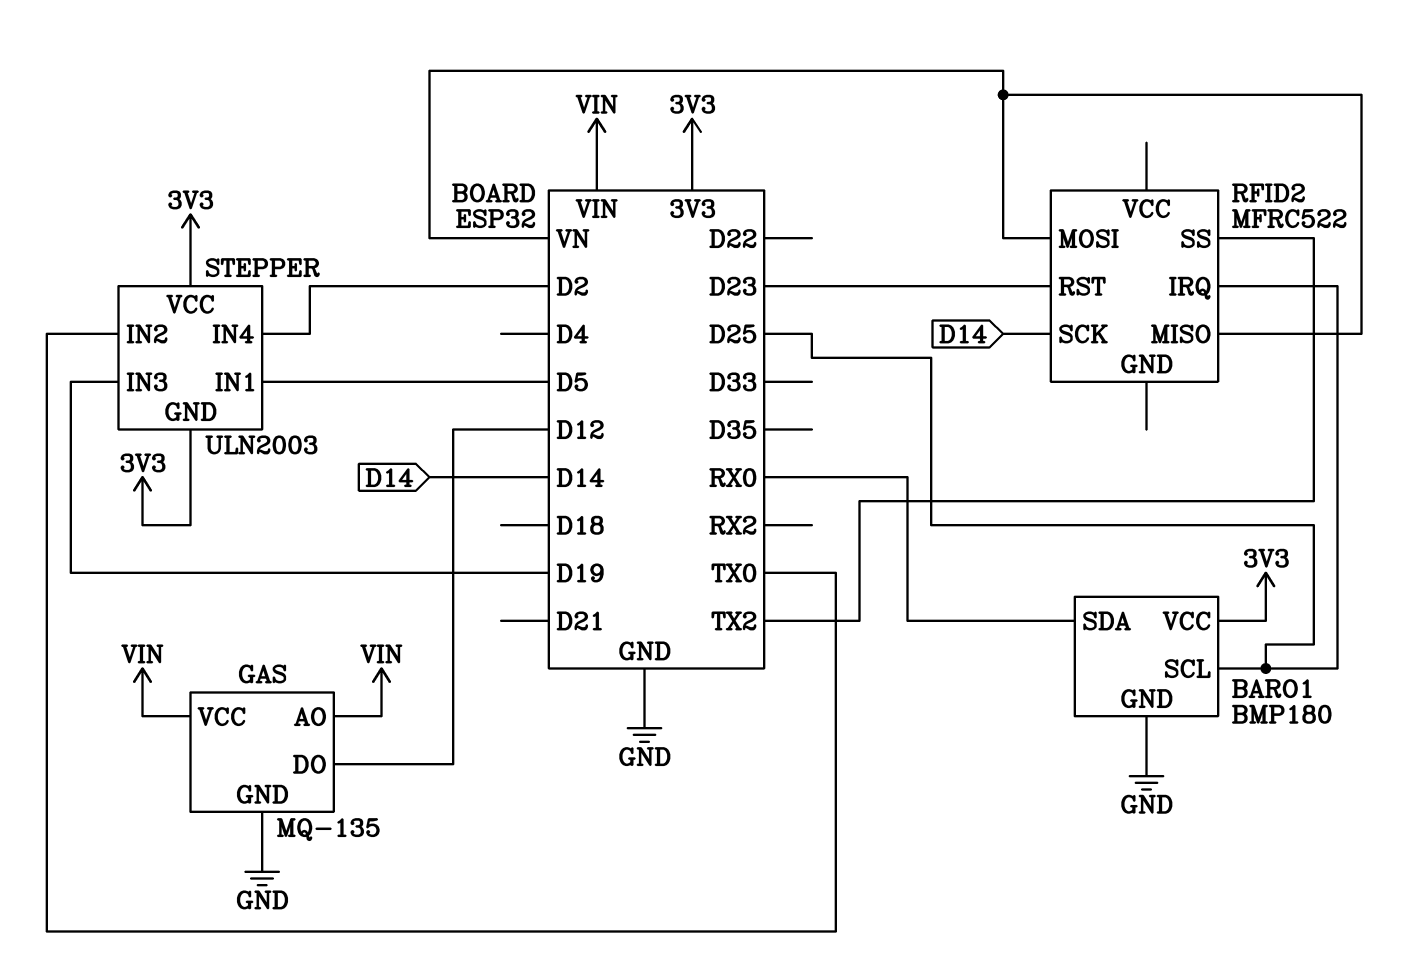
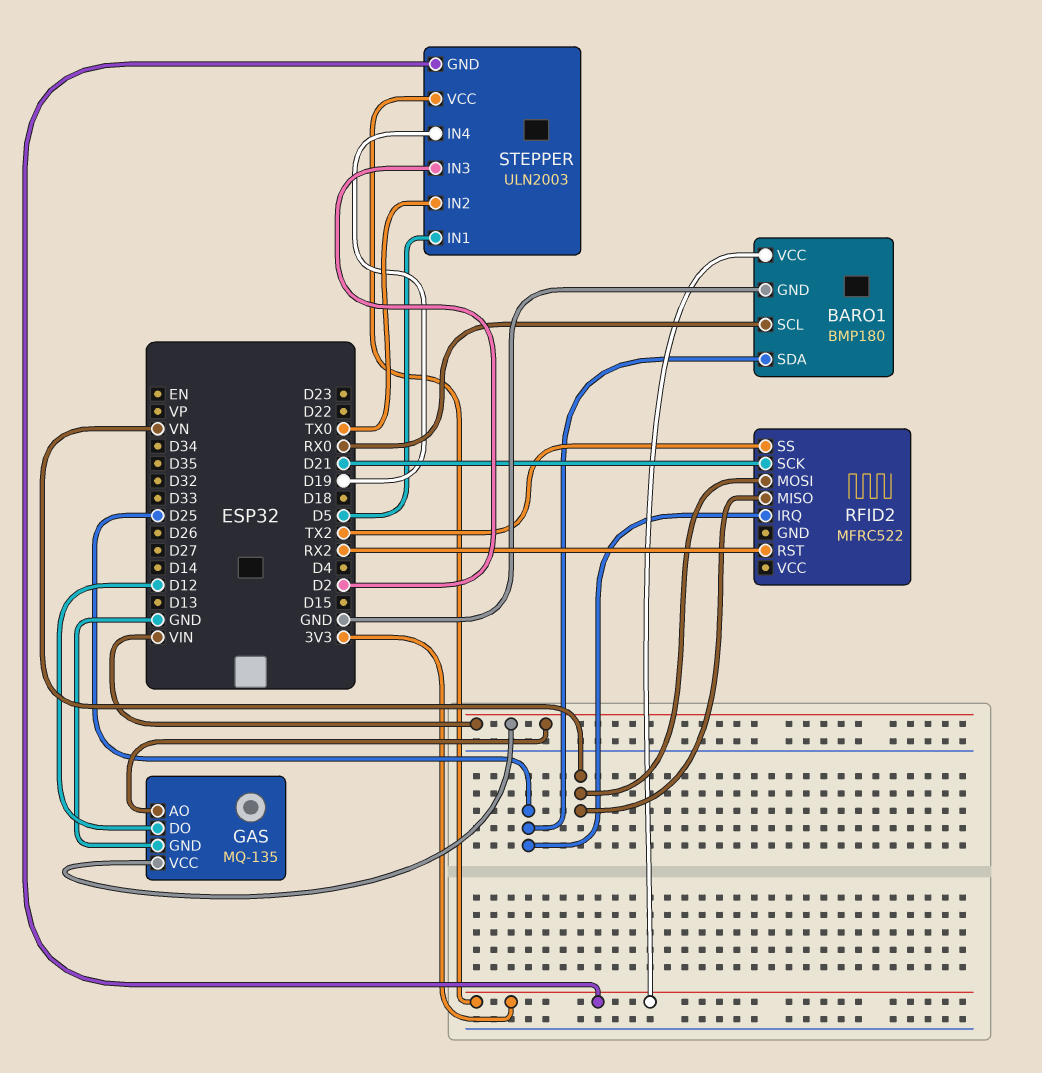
BARO1 pin SCL: D25 -> RX0
BARO1 pin SDA: RX0 -> D25
RFID2 pin RST: D23 -> RX2
RFID2 pin SCK: D14 -> D21
STEPPER pin IN3: D19 -> D2
STEPPER pin IN4: D2 -> D19

